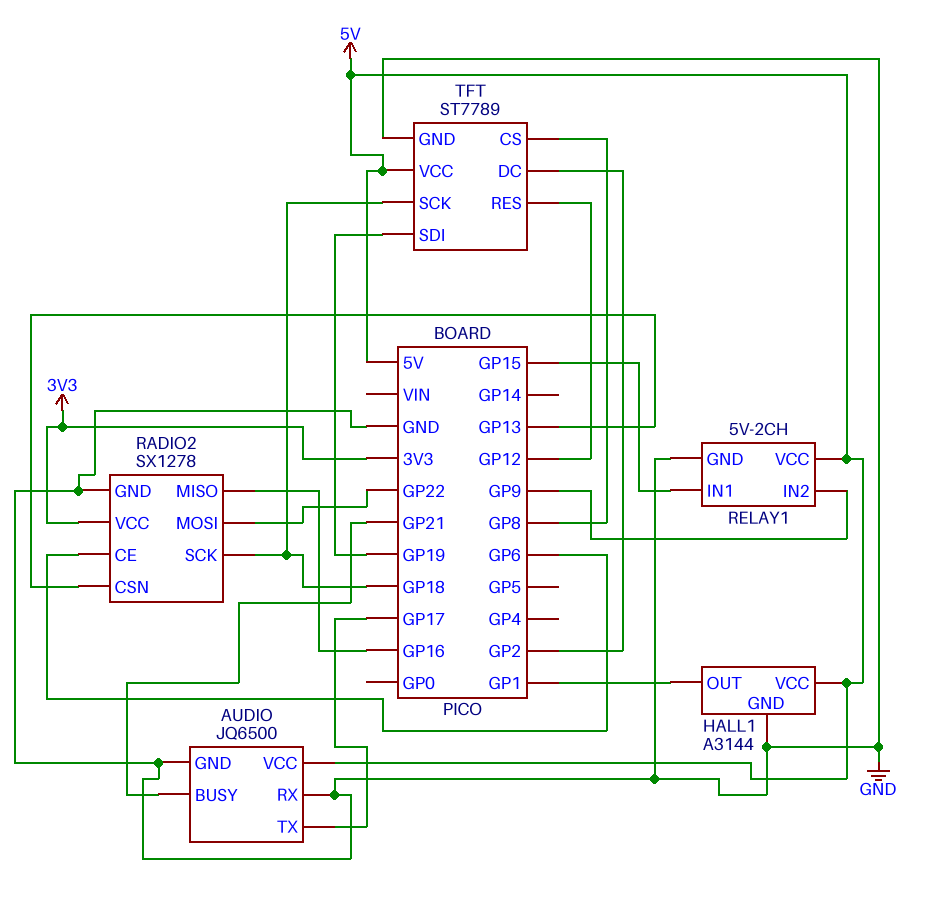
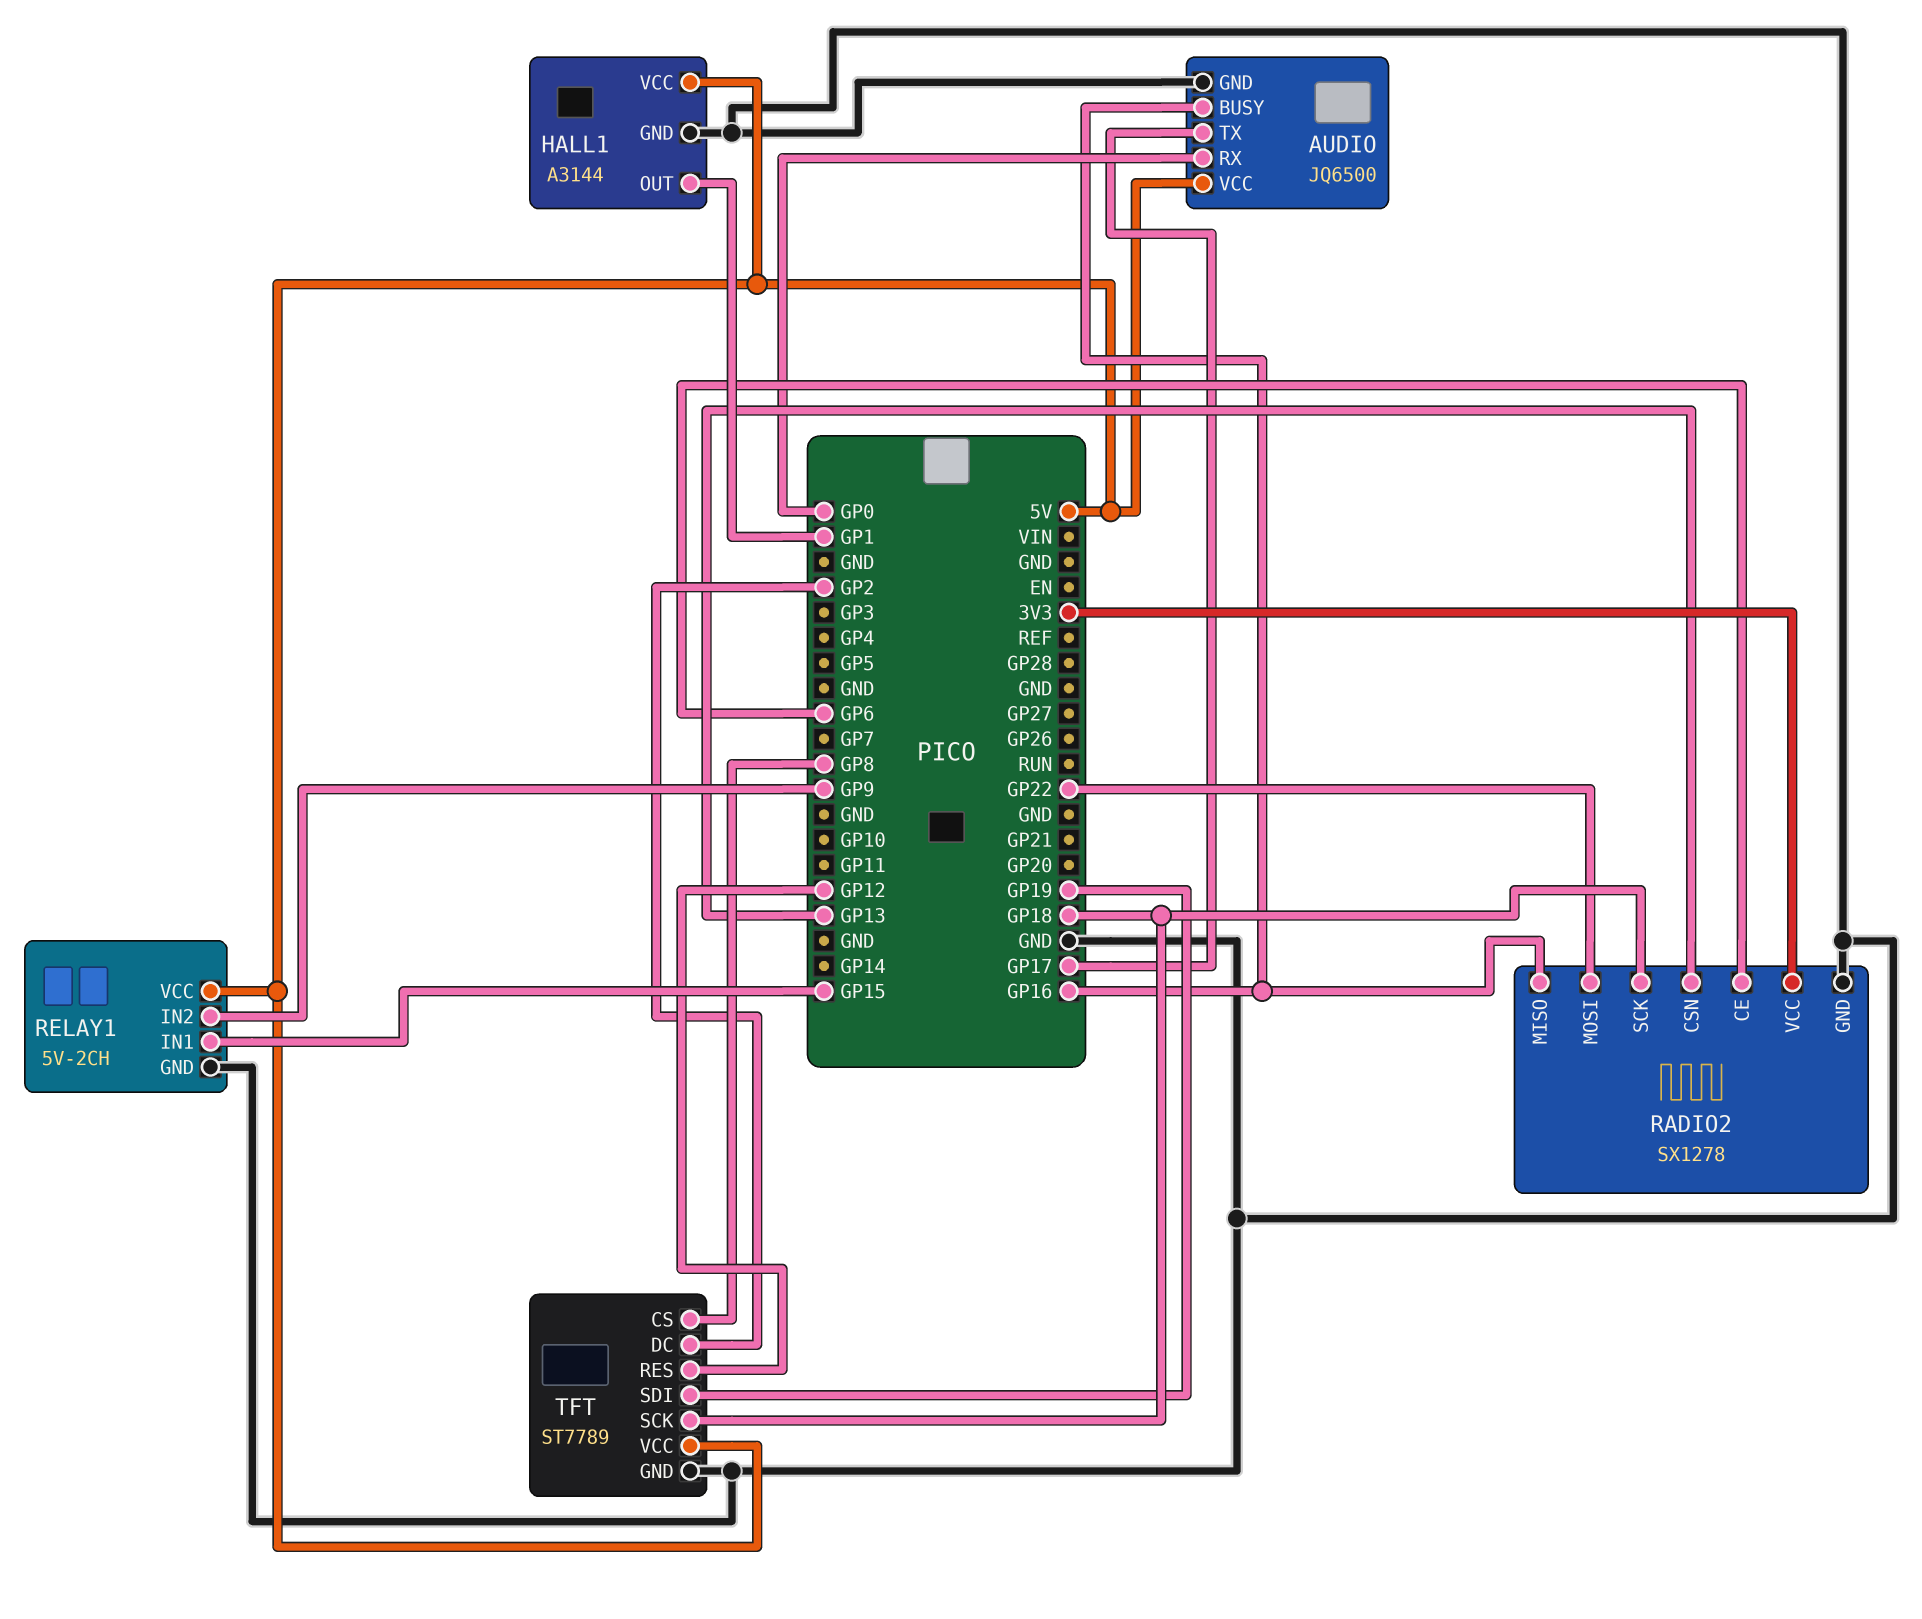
AUDIO pin BUSY: GP21 -> GP16
AUDIO pin RX: GND -> GP0

